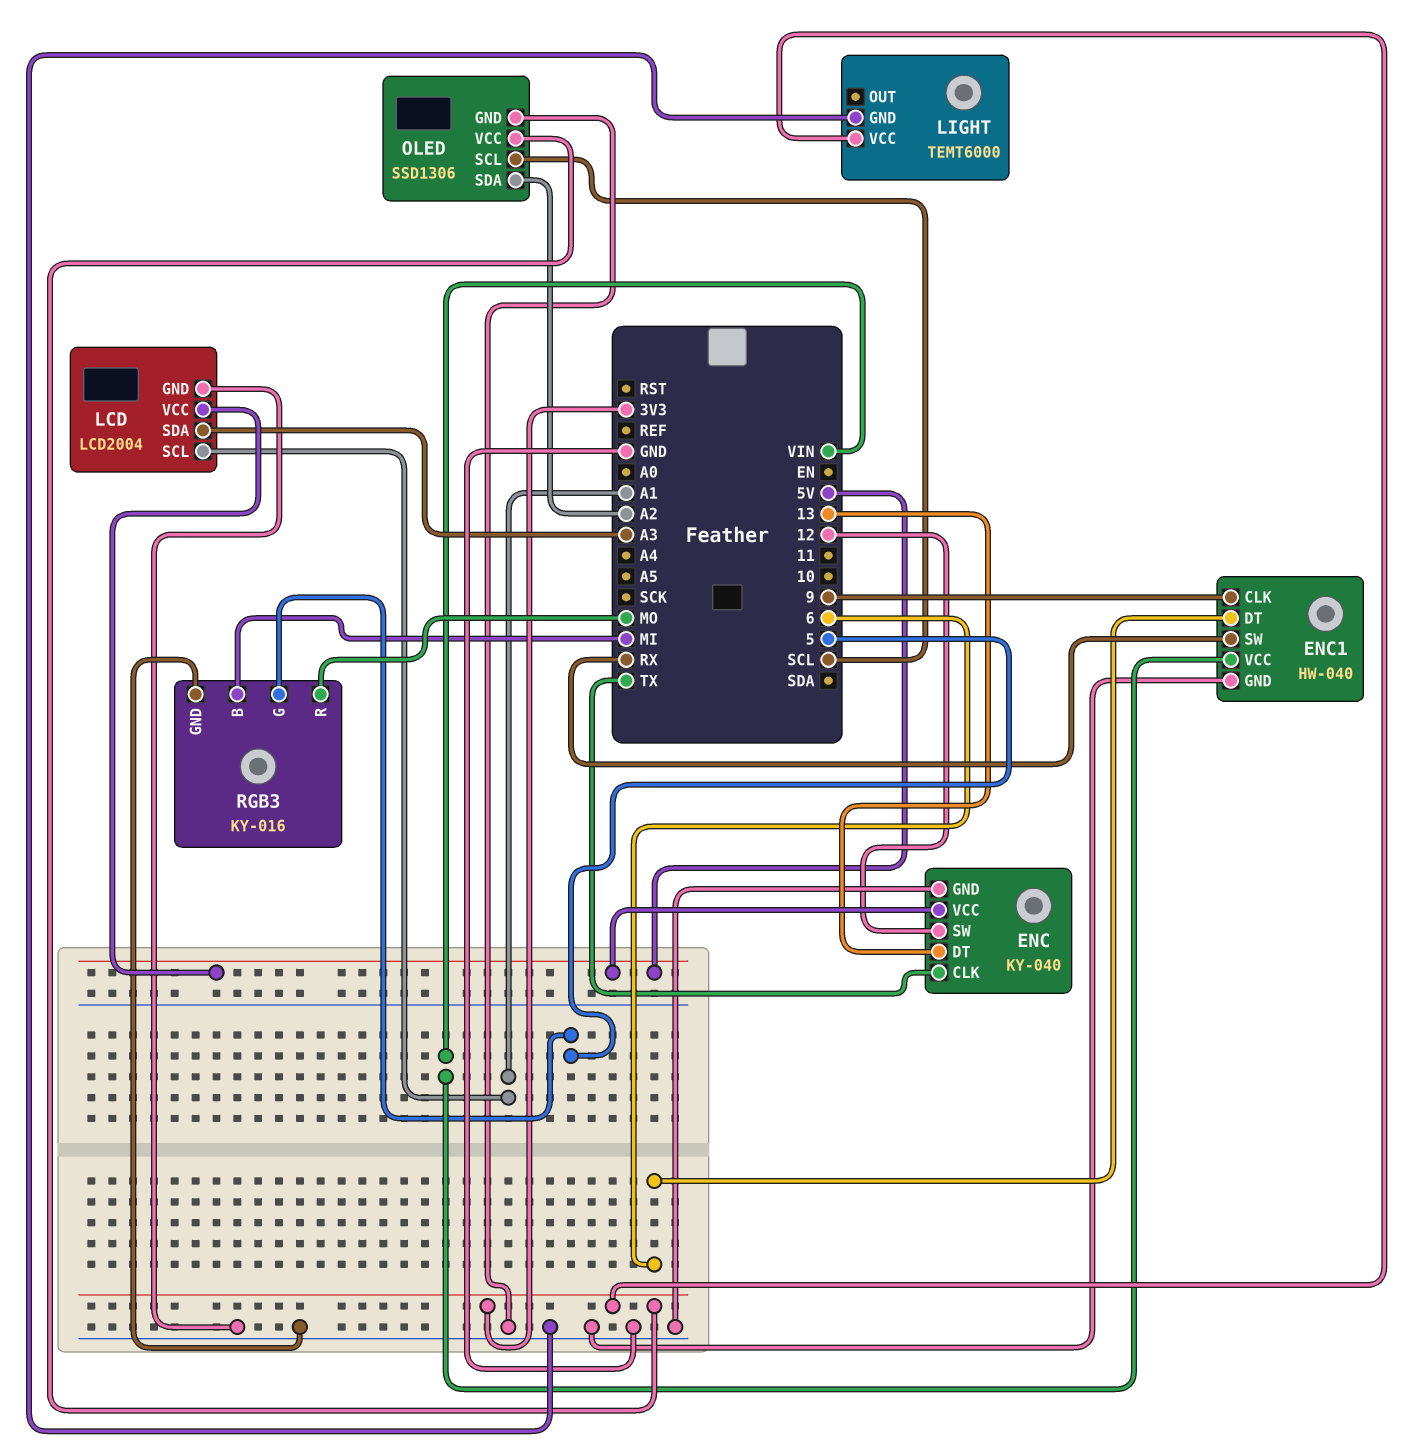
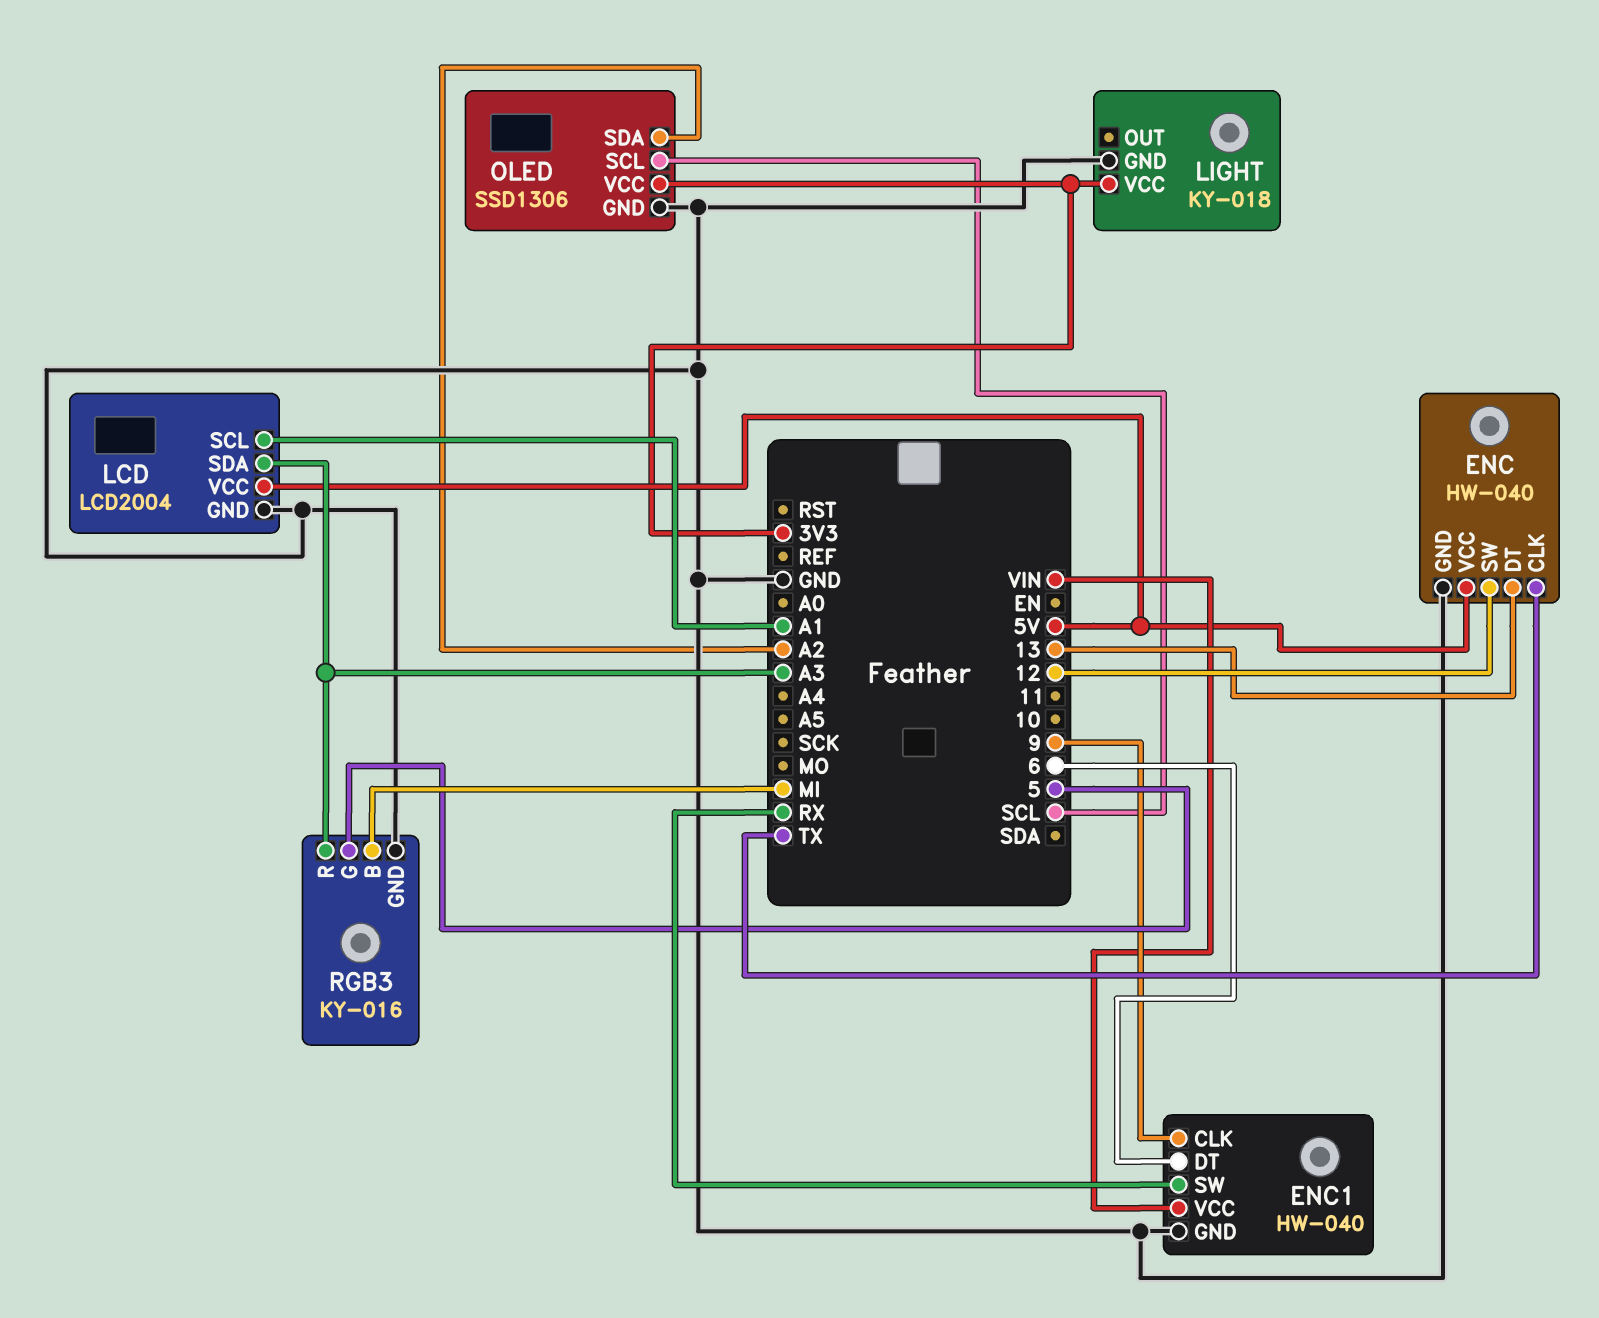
ENC: KY-040 -> HW-040
LIGHT: TEMT6000 -> KY-018
RGB3 pin R: MO -> A3

